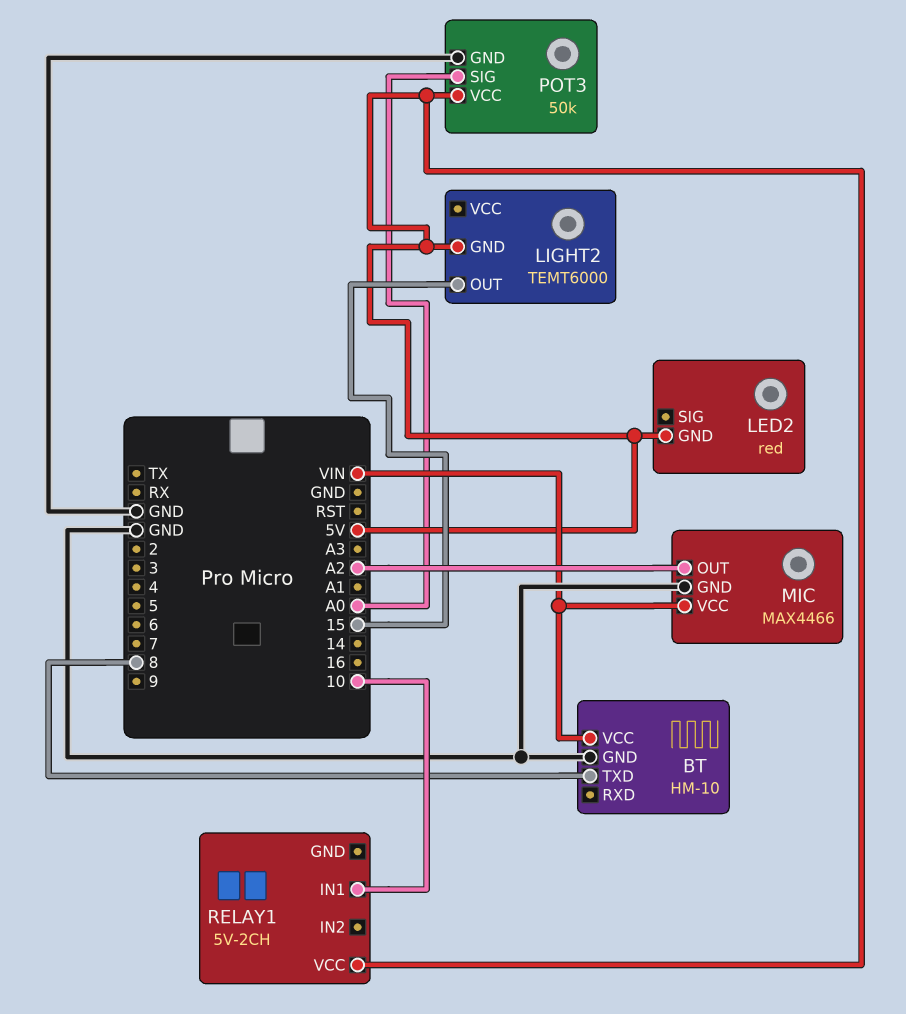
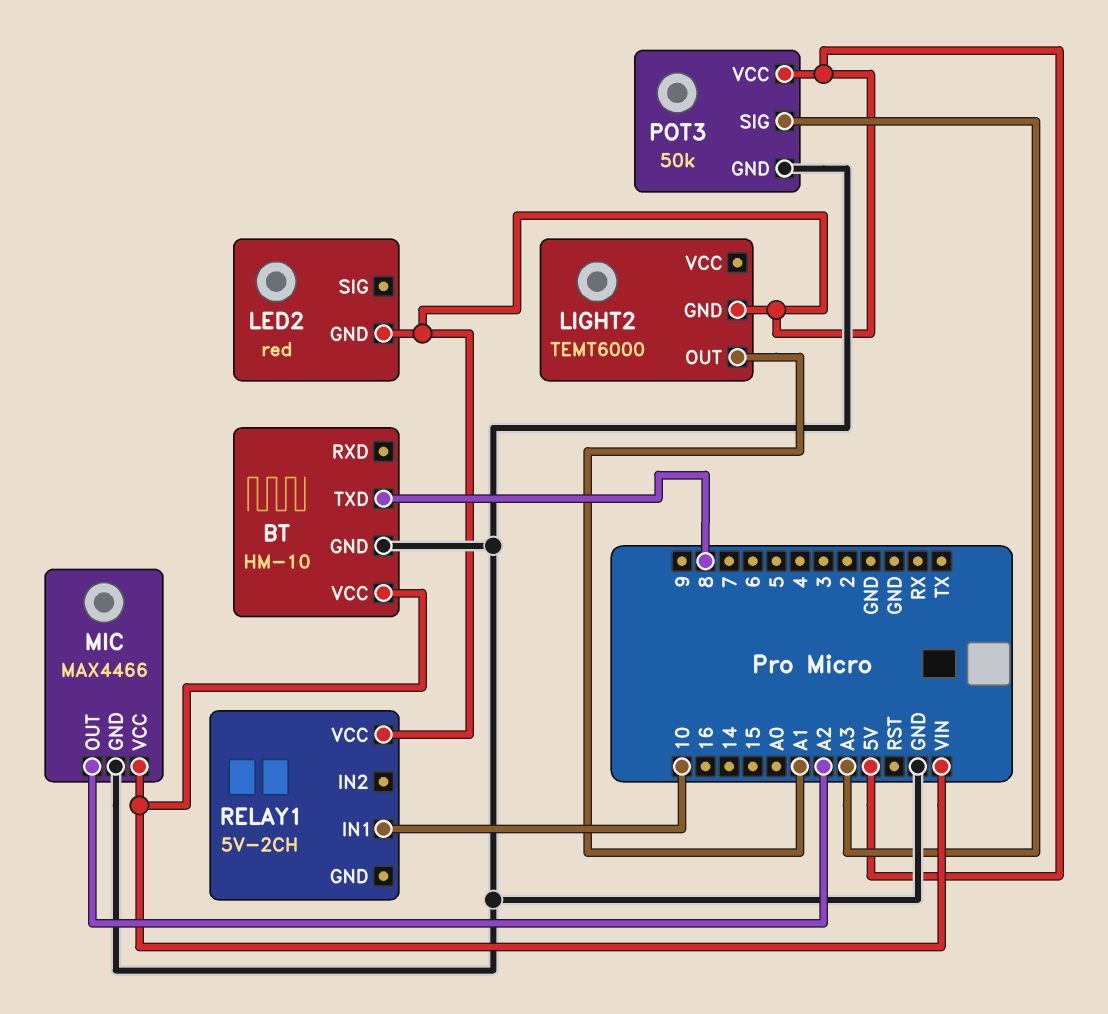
LIGHT2 pin OUT: 15 -> A1
POT3 pin SIG: A0 -> A3

